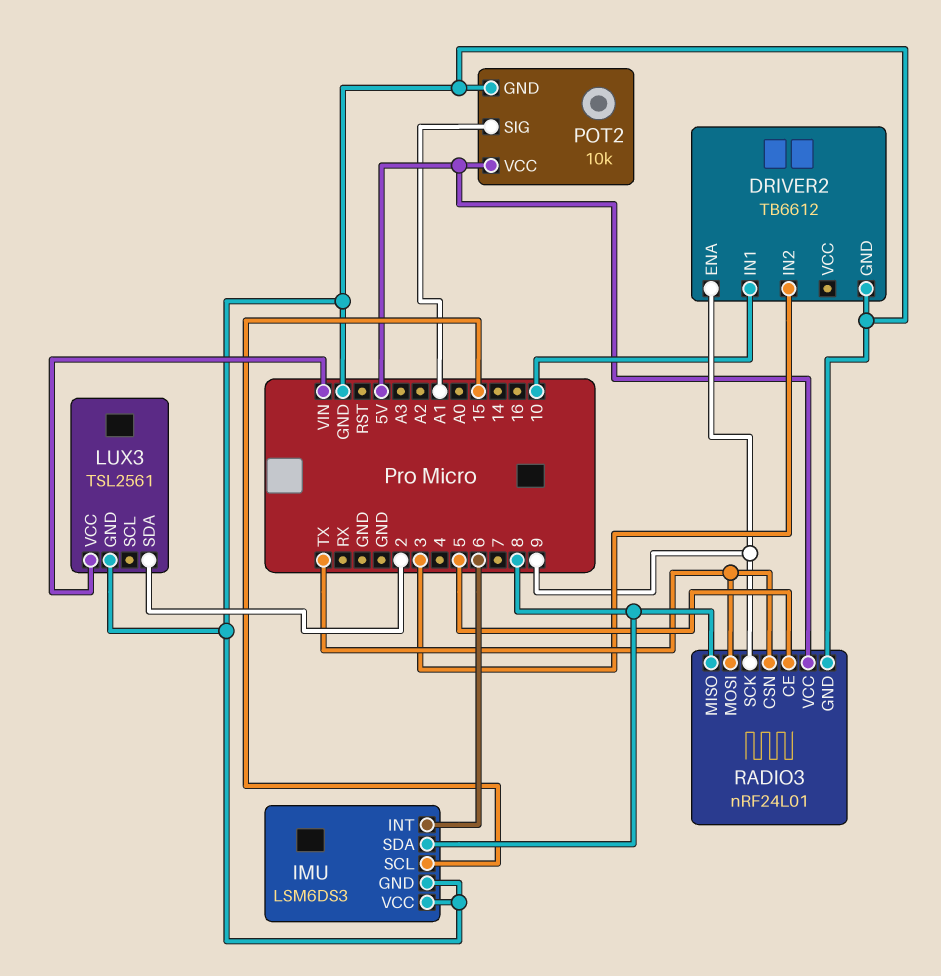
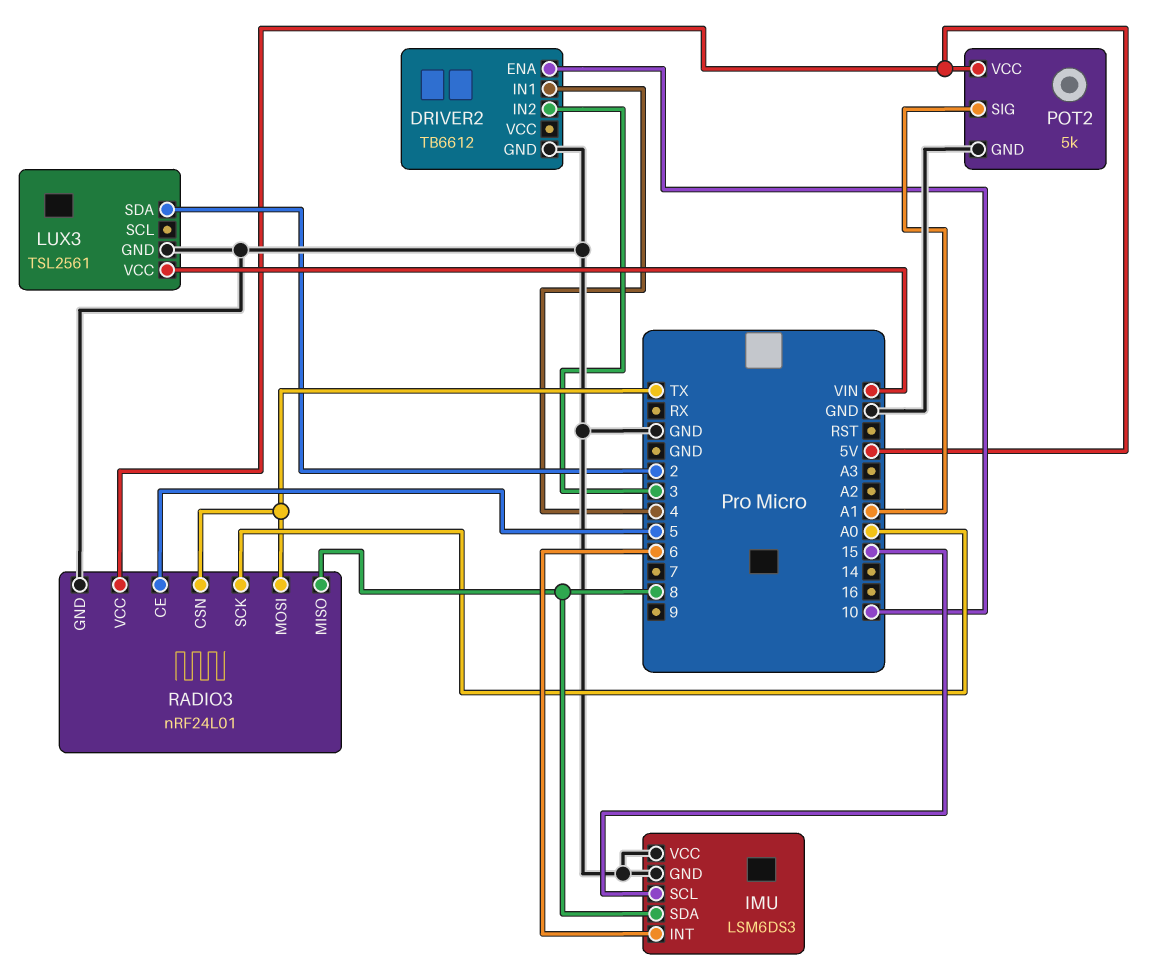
DRIVER2 pin ENA: 9 -> 10
DRIVER2 pin IN1: 10 -> 4
POT2: 10k -> 5k
RADIO3 pin SCK: 9 -> A0

